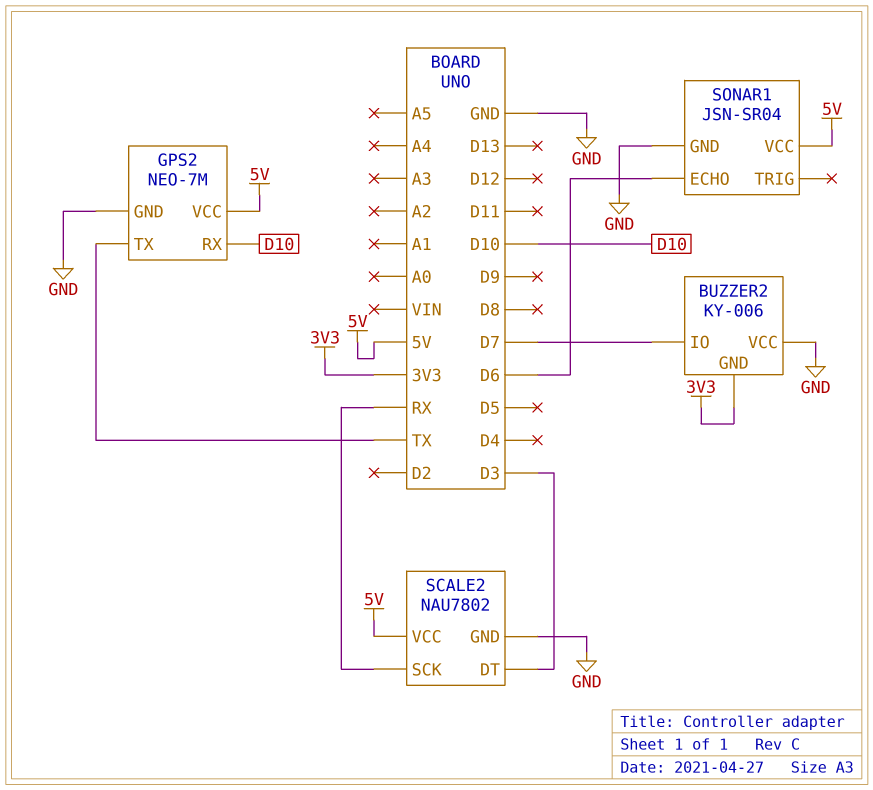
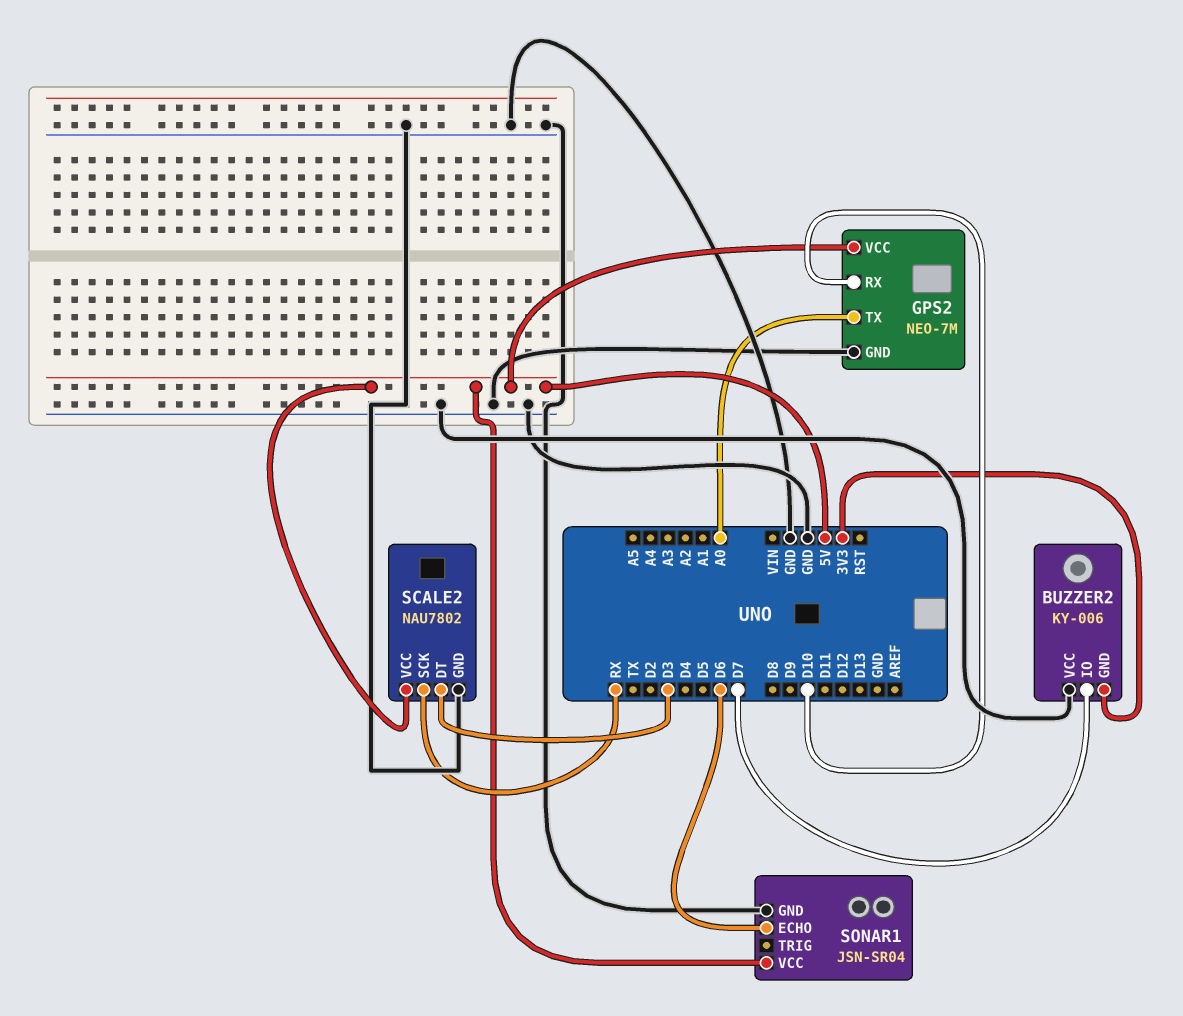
GPS2 pin TX: TX -> A0

